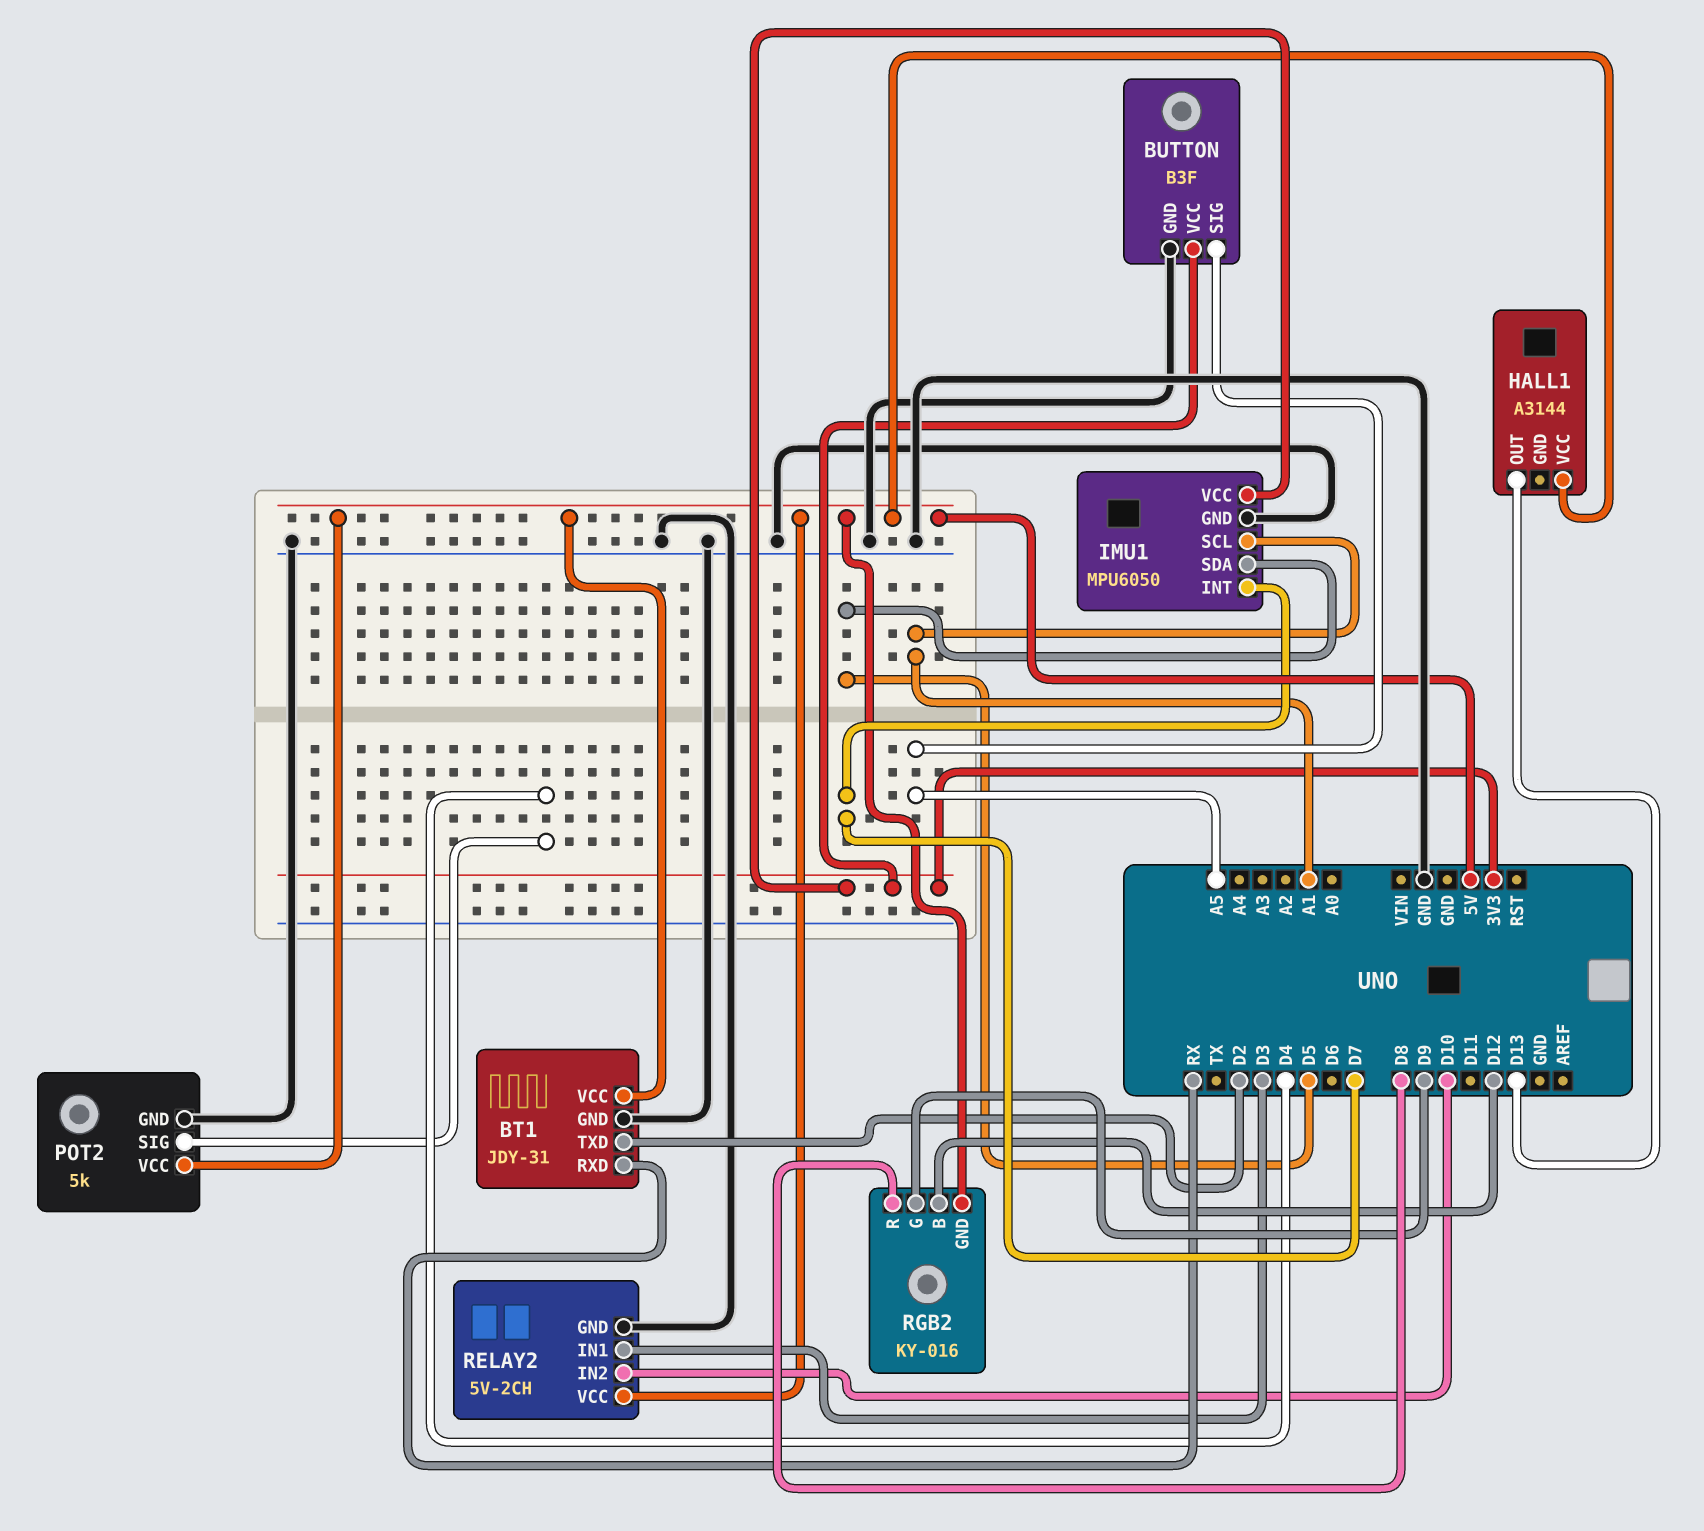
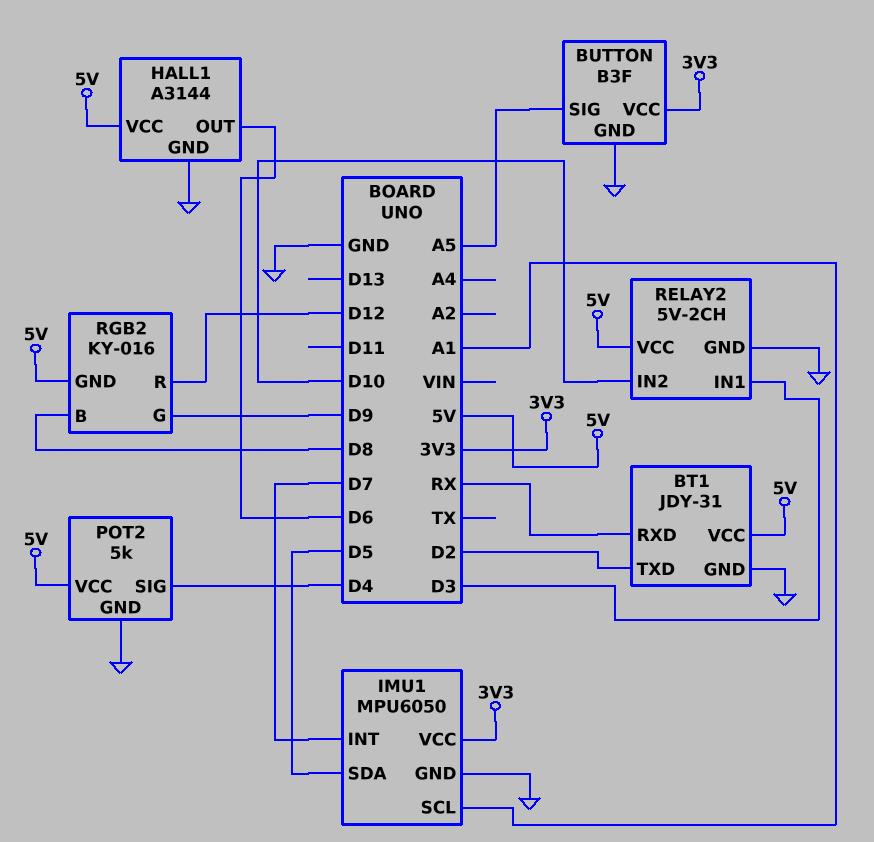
HALL1 pin GND: none -> GND
HALL1 pin OUT: D13 -> D6
RGB2 pin B: D12 -> D8
RGB2 pin R: D8 -> D12

